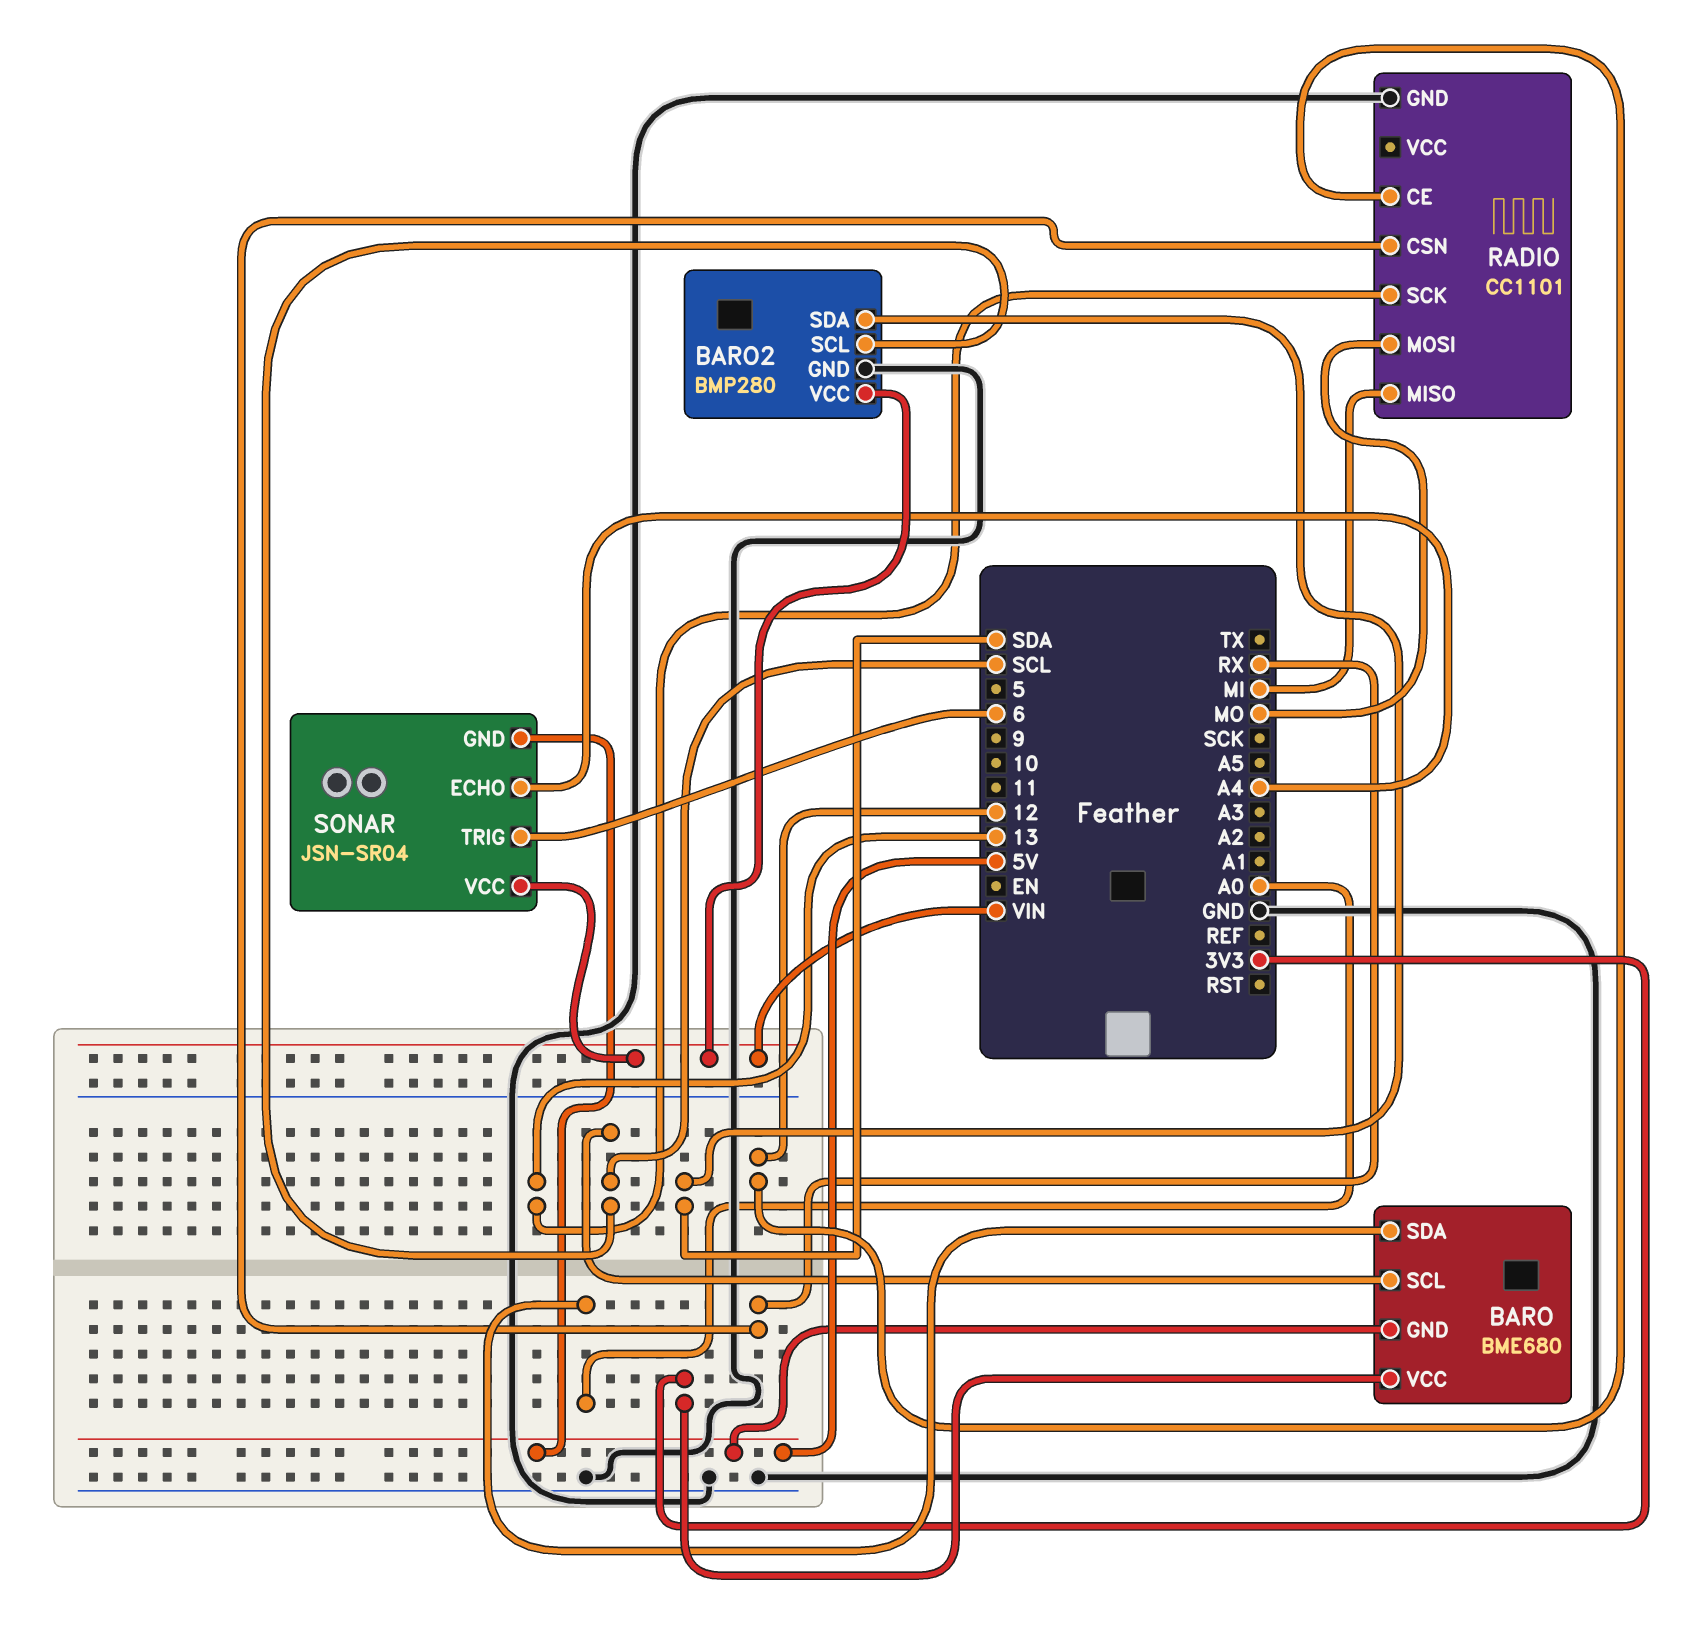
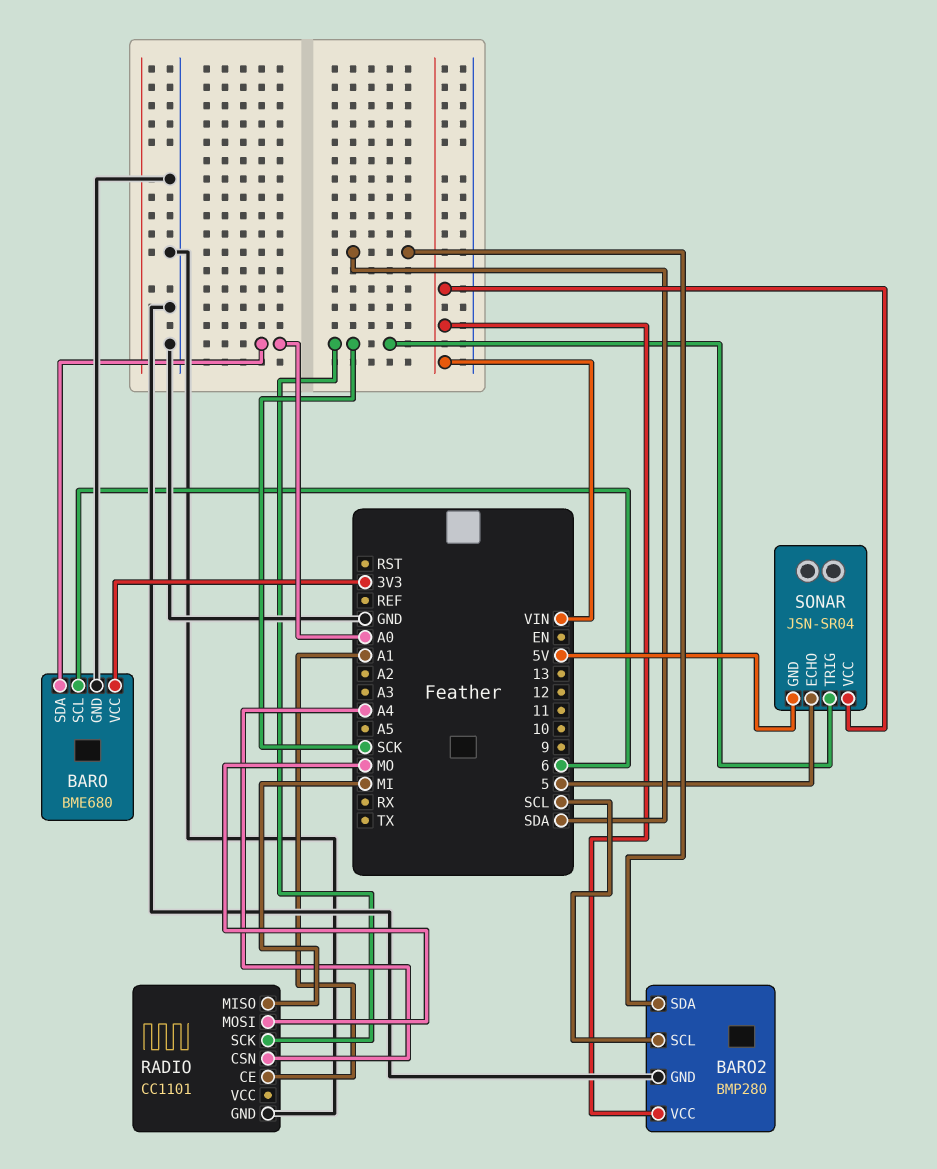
BARO pin GND: 5V -> GND
BARO pin SCL: SCL -> 6
RADIO pin CE: 12 -> A1
RADIO pin CSN: RX -> A4
RADIO pin SCK: 13 -> SCK
SONAR pin ECHO: A4 -> 5
SONAR pin TRIG: 6 -> SCK

